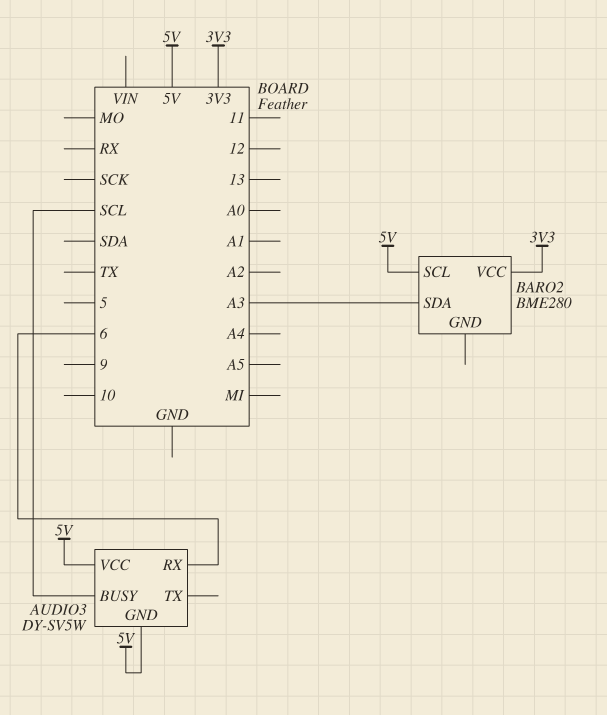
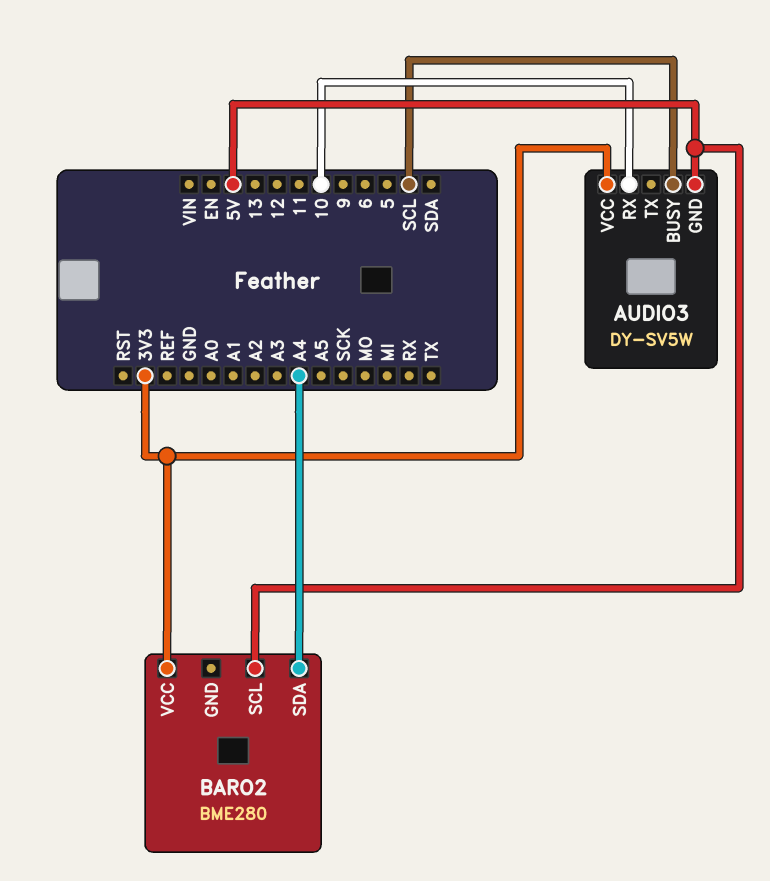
AUDIO3 pin RX: 6 -> 10
AUDIO3 pin VCC: 5V -> 3V3
BARO2 pin SDA: A3 -> A4

